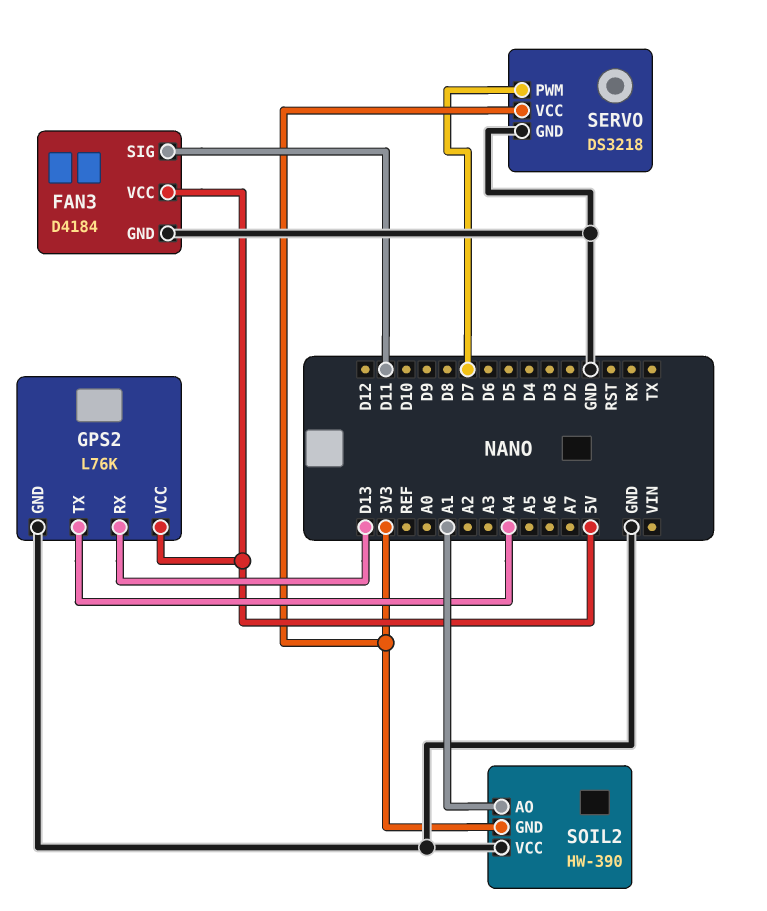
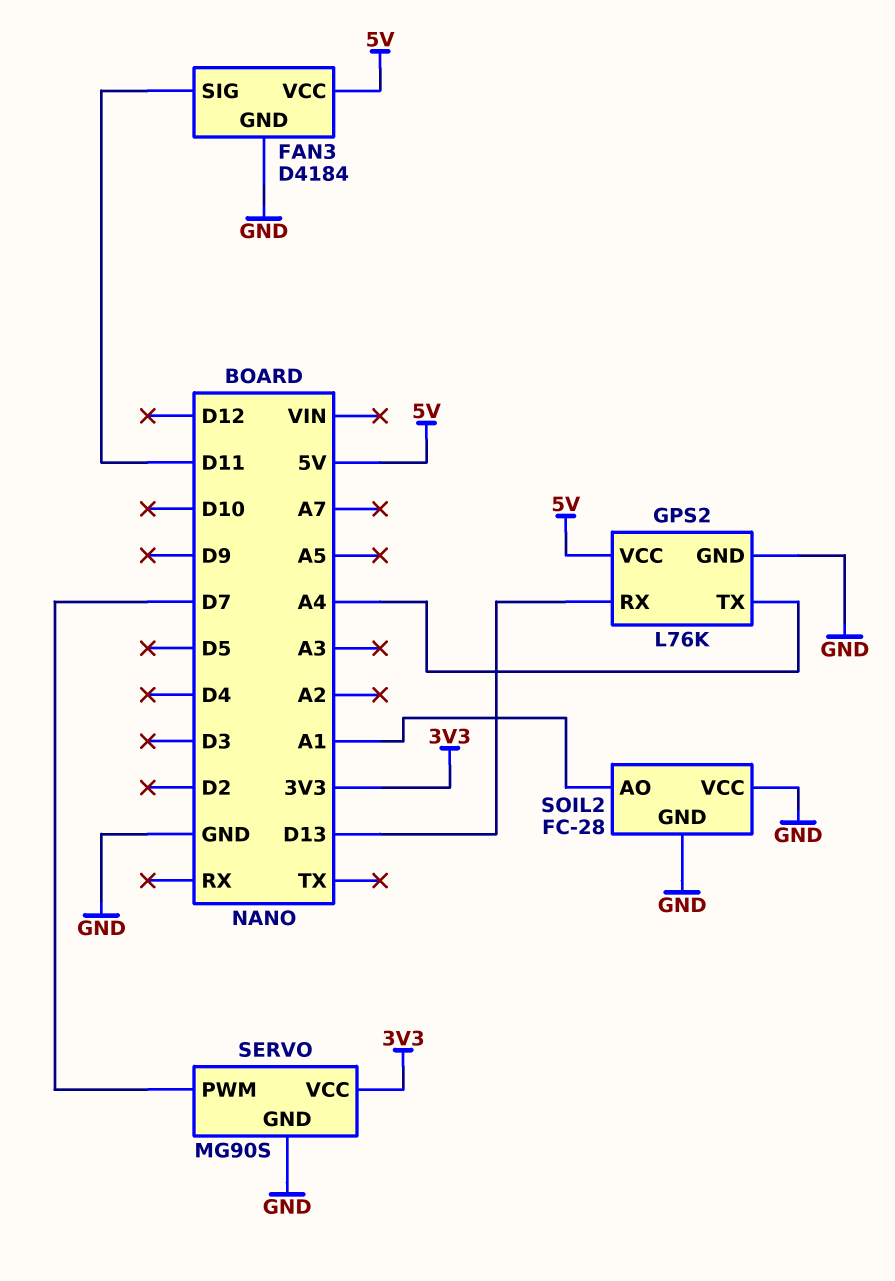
SERVO: DS3218 -> MG90S
SOIL2: HW-390 -> FC-28
SOIL2 pin GND: 3V3 -> GND

